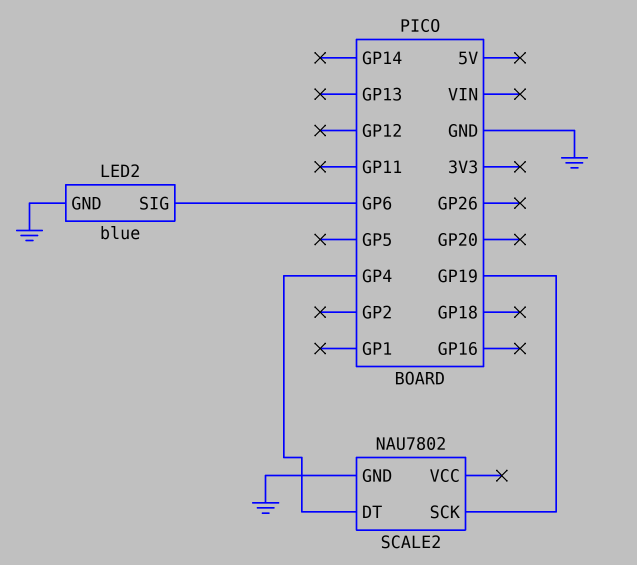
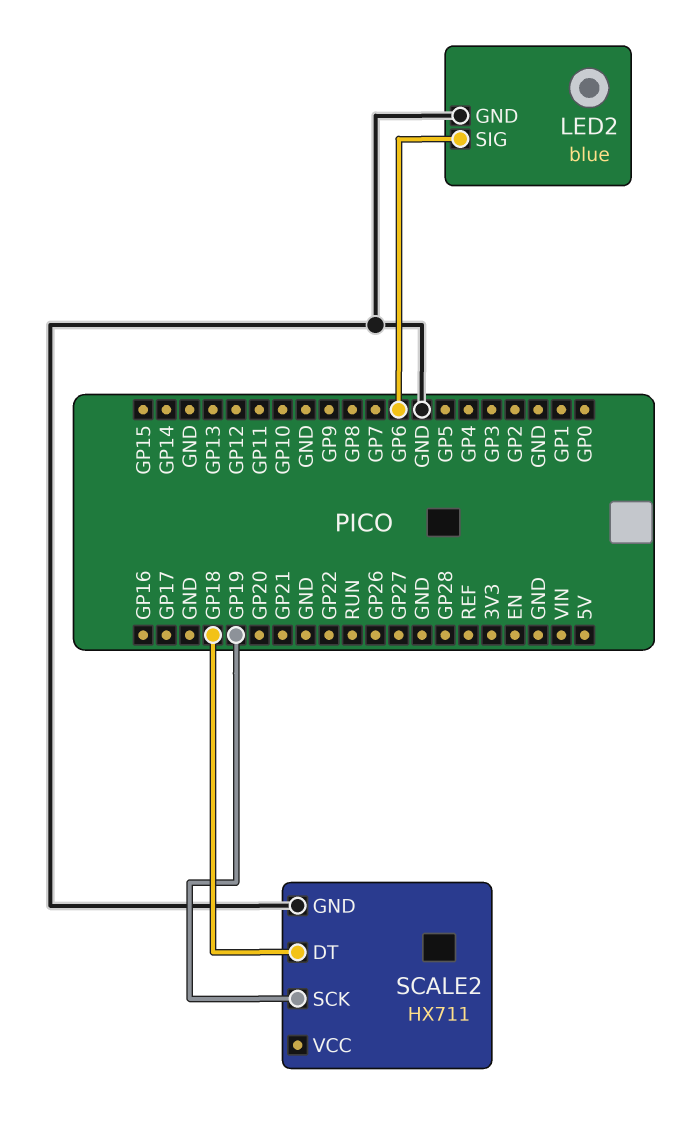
SCALE2: NAU7802 -> HX711
SCALE2 pin DT: GP4 -> GP18

